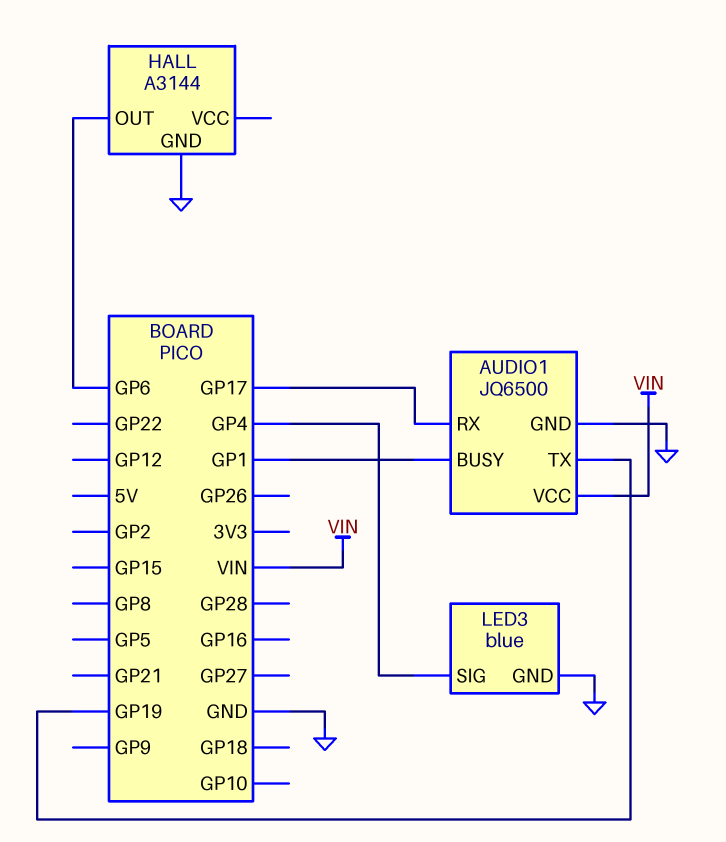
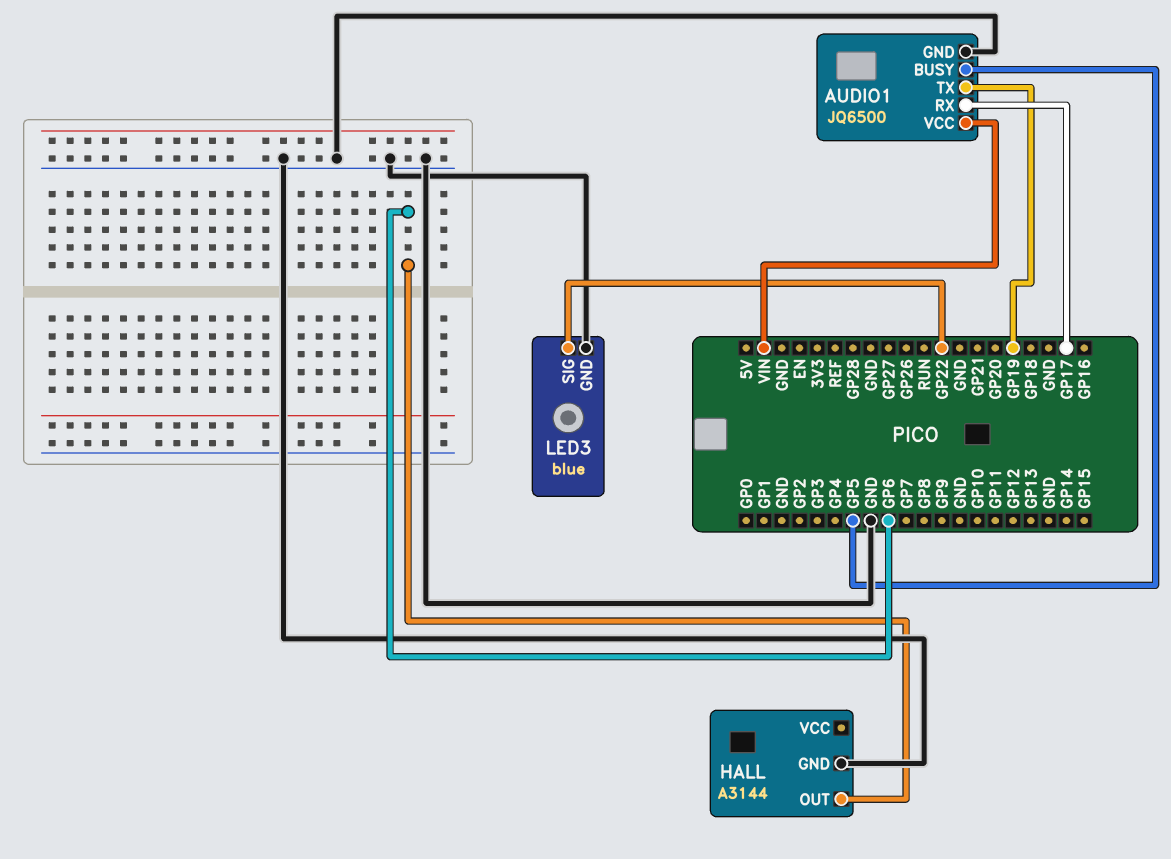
AUDIO1 pin BUSY: GP1 -> GP5
LED3 pin SIG: GP4 -> GP22

